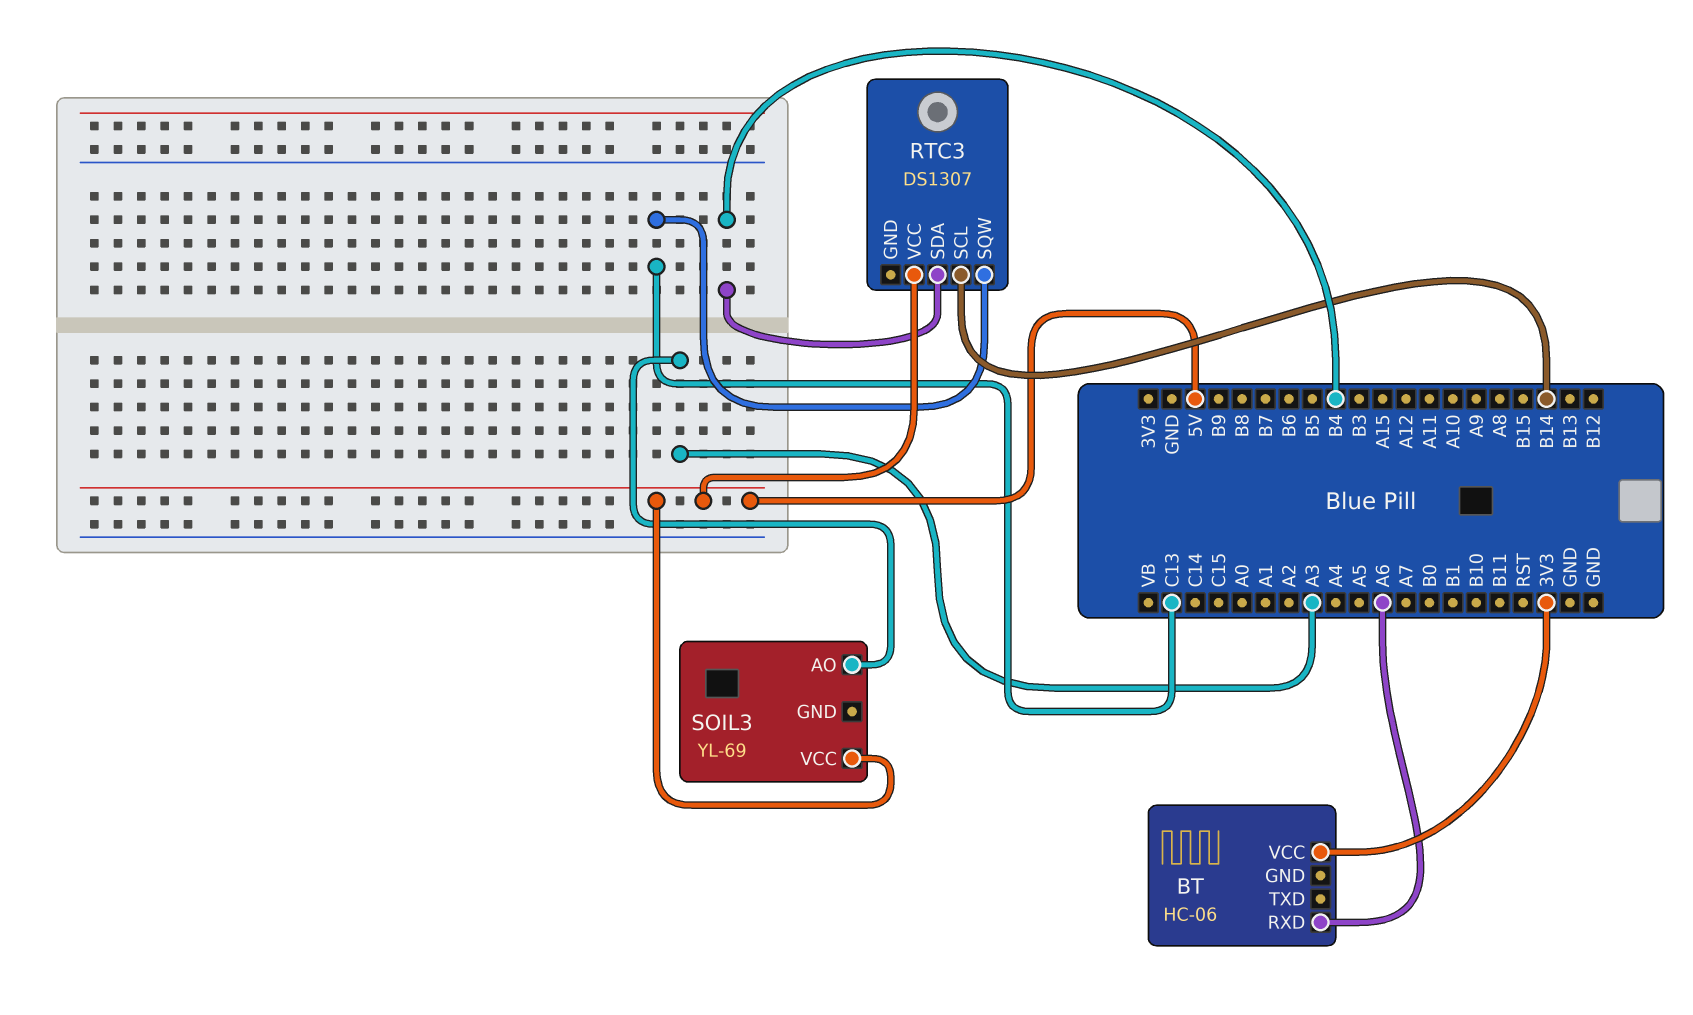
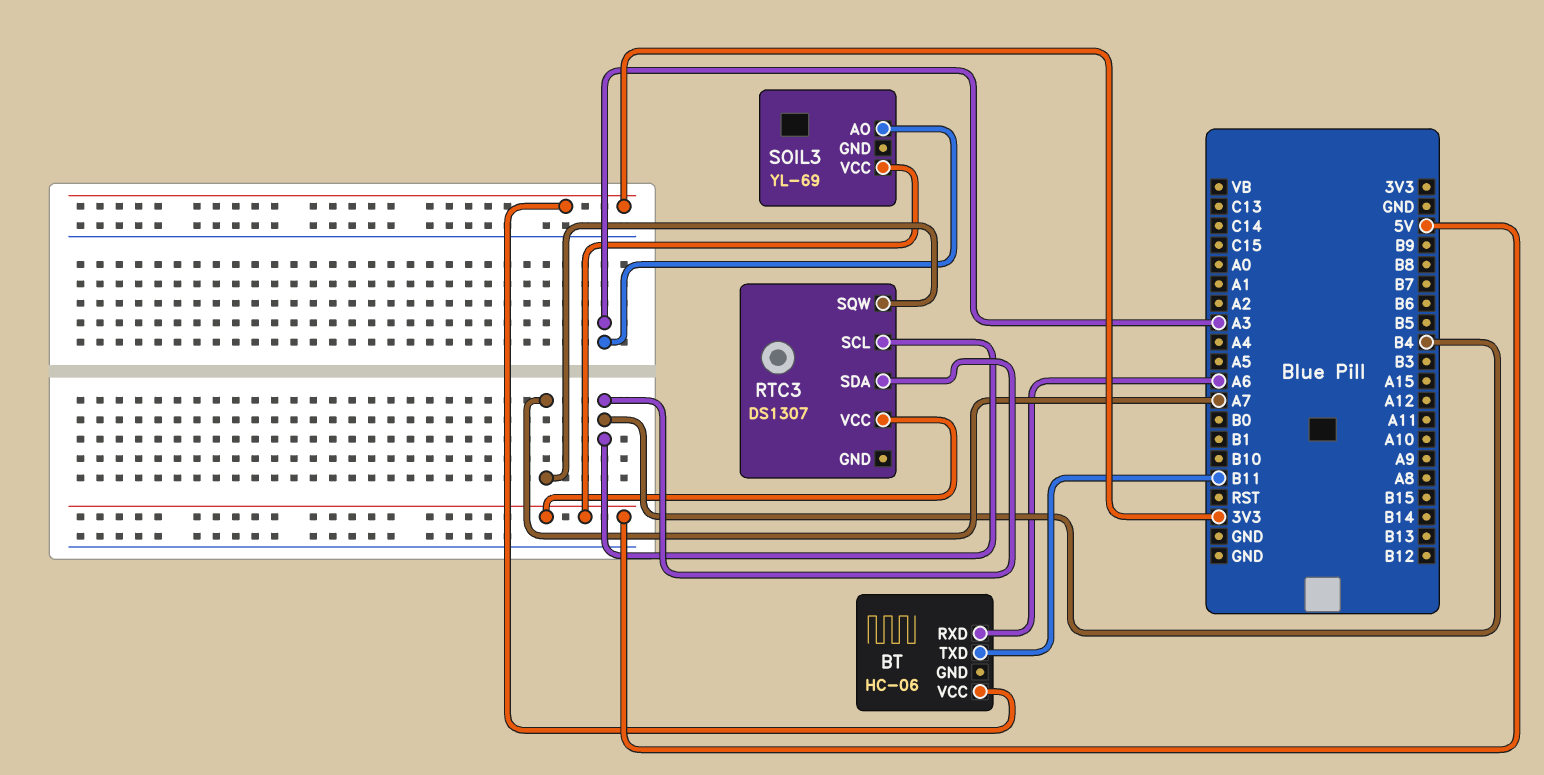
BT pin TXD: none -> B11
RTC3 pin SCL: B14 -> B4
RTC3 pin SQW: C13 -> A7

